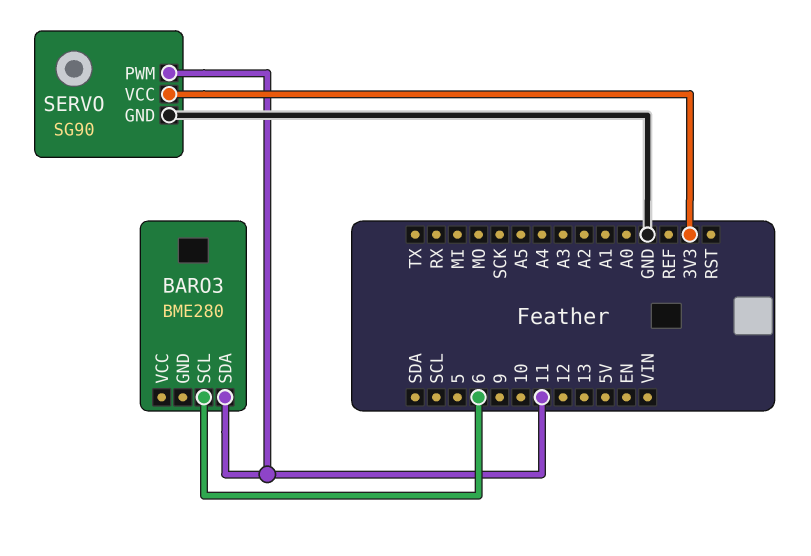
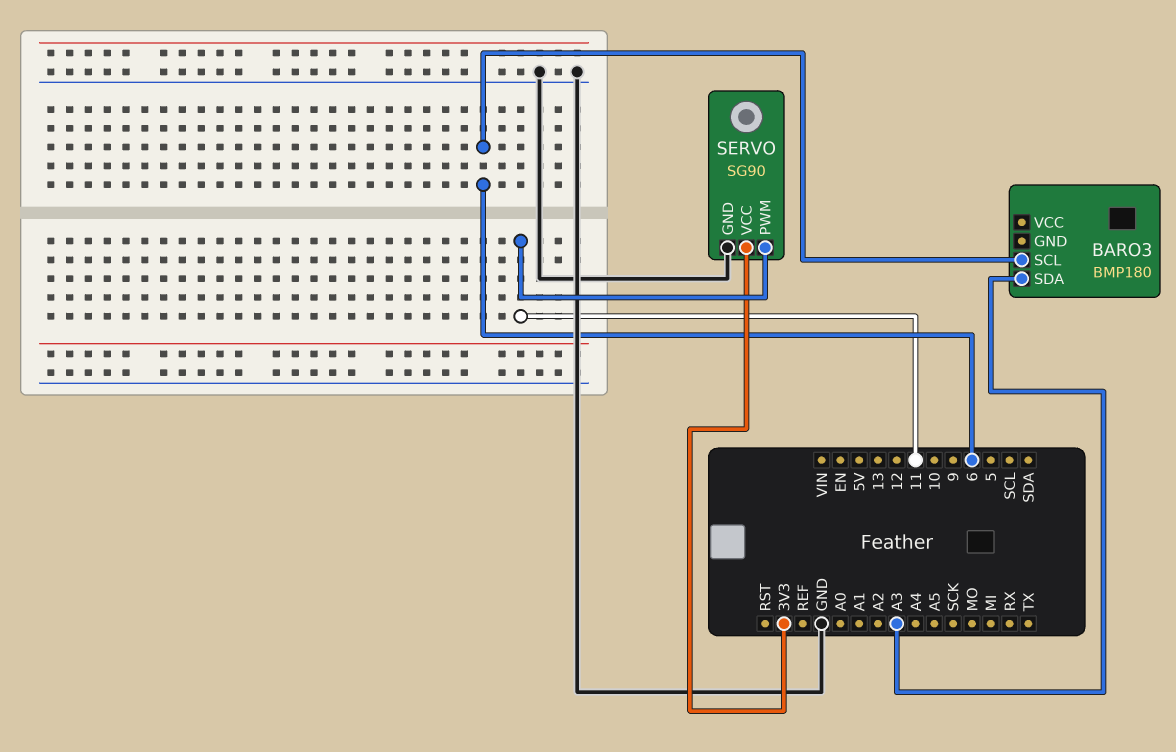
BARO3: BME280 -> BMP180
BARO3 pin SDA: 11 -> A3

